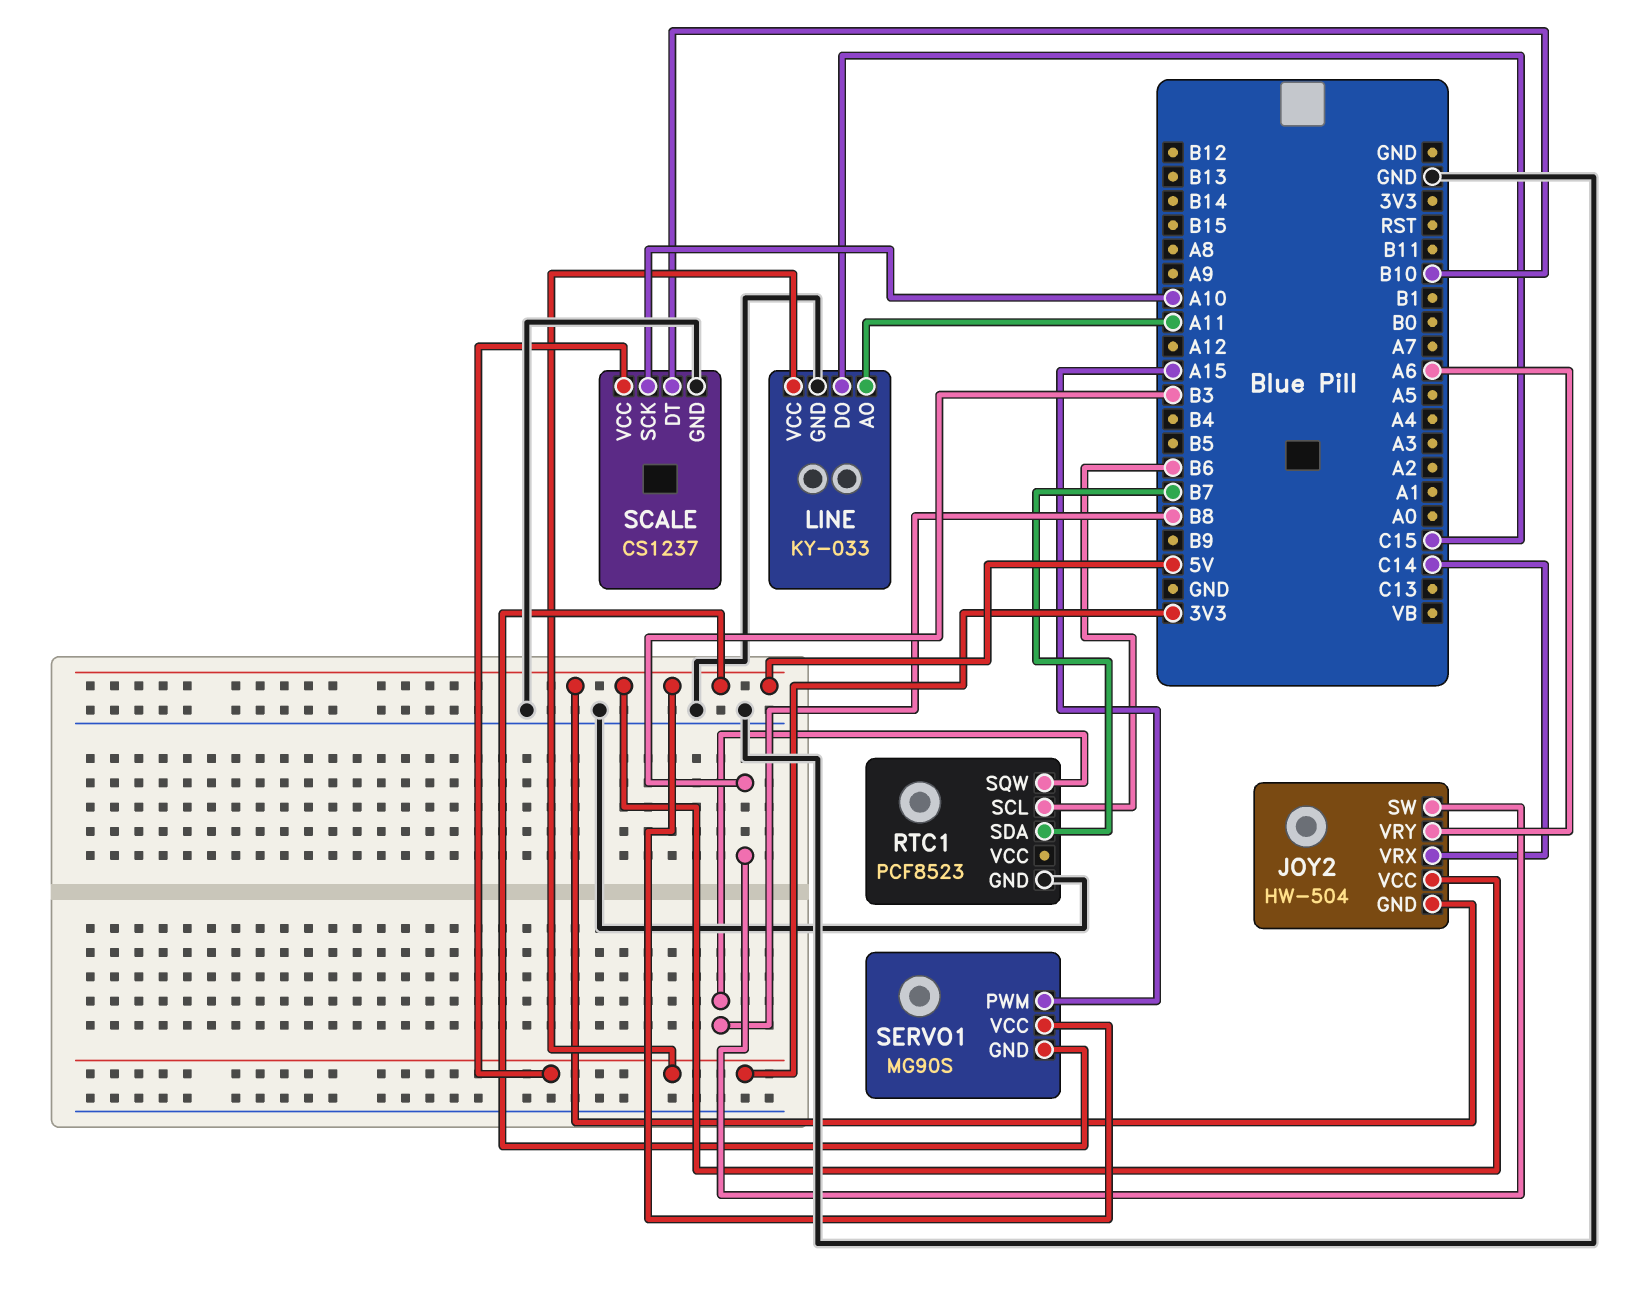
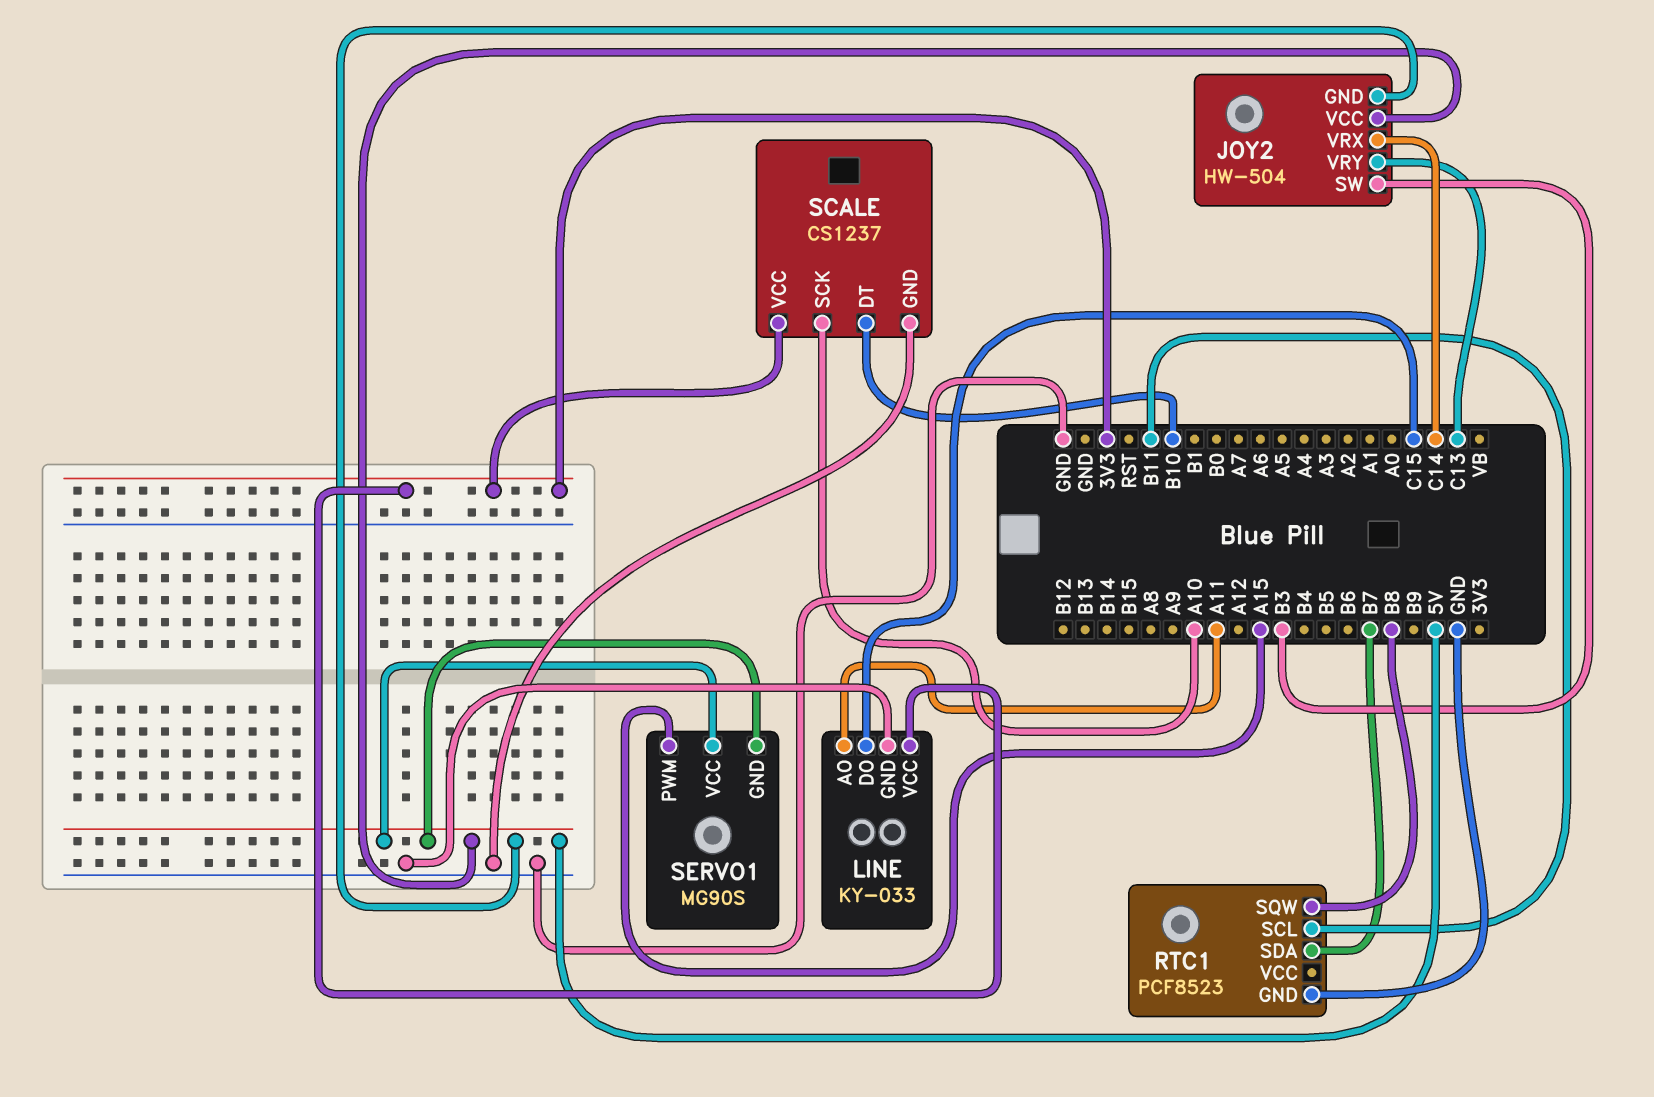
JOY2 pin VRY: A6 -> C13
RTC1 pin SCL: B6 -> B11

